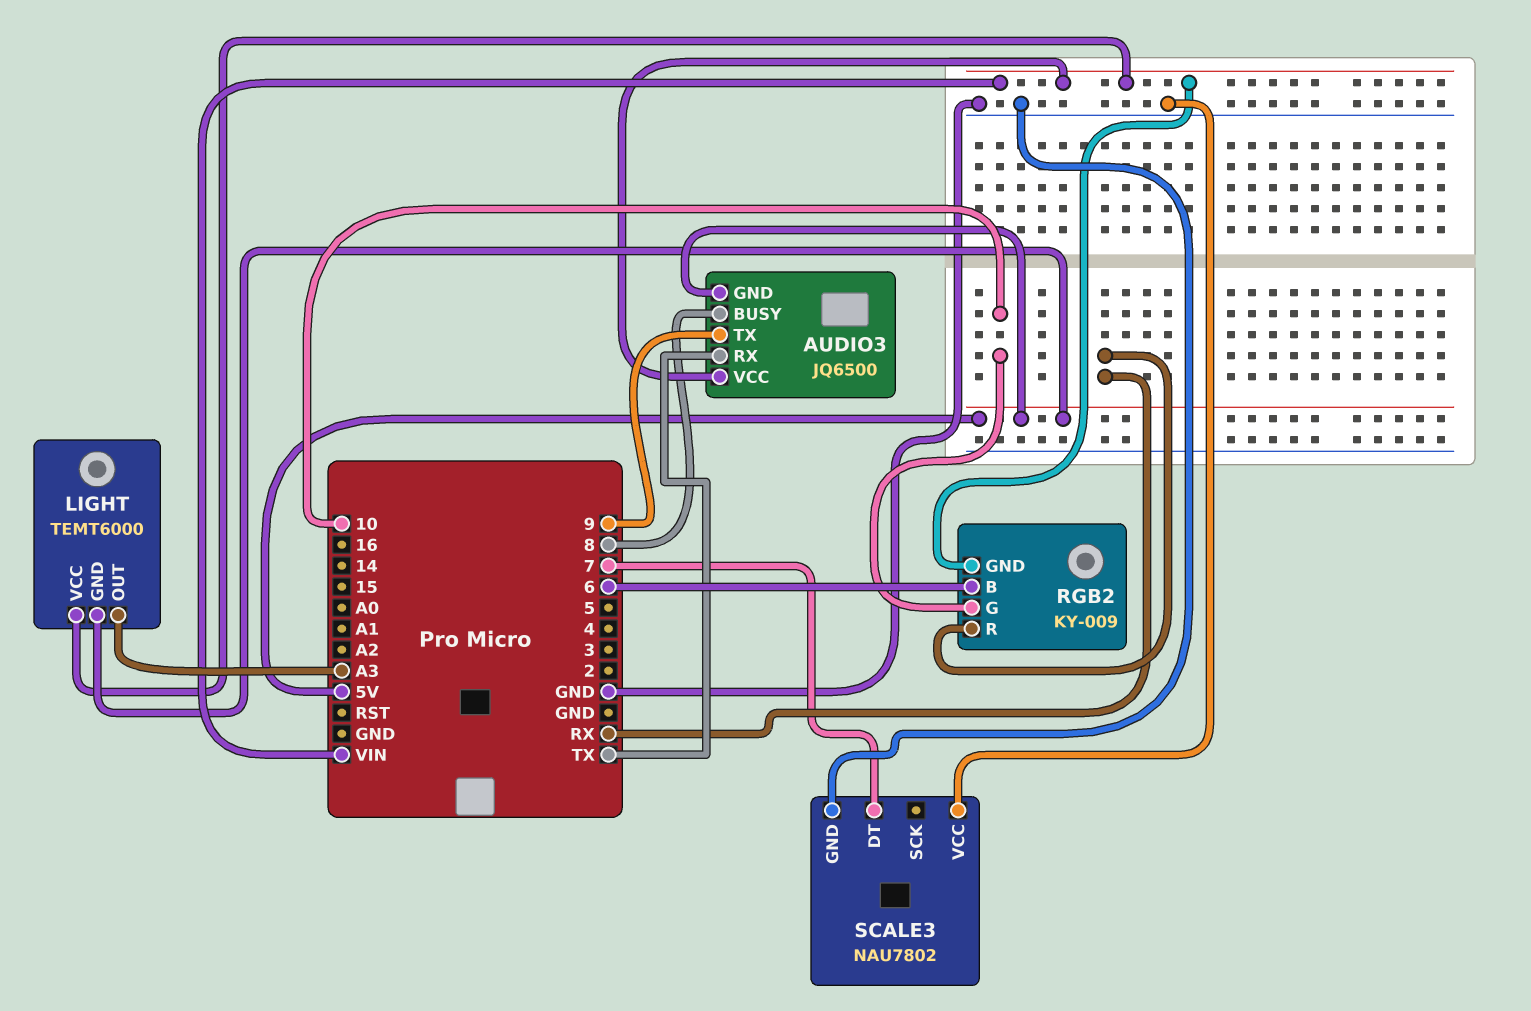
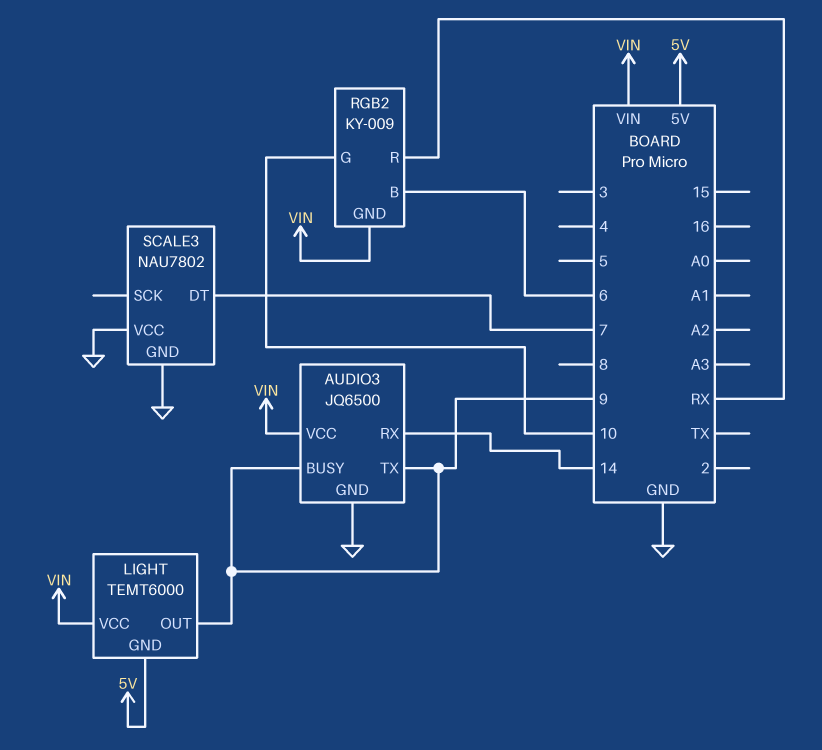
AUDIO3 pin BUSY: 8 -> 9
AUDIO3 pin GND: 5V -> GND
AUDIO3 pin RX: TX -> 14
LIGHT pin OUT: A3 -> 9

